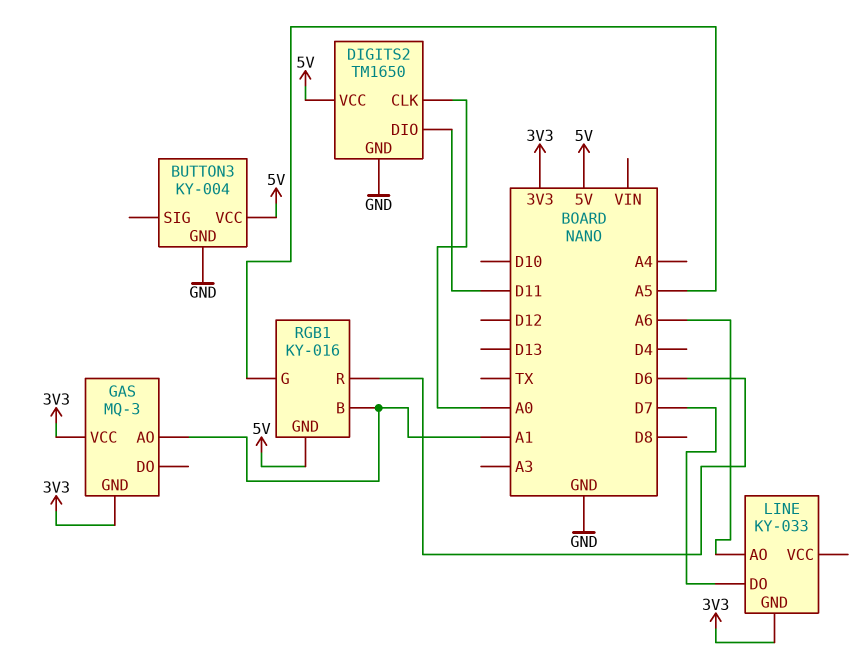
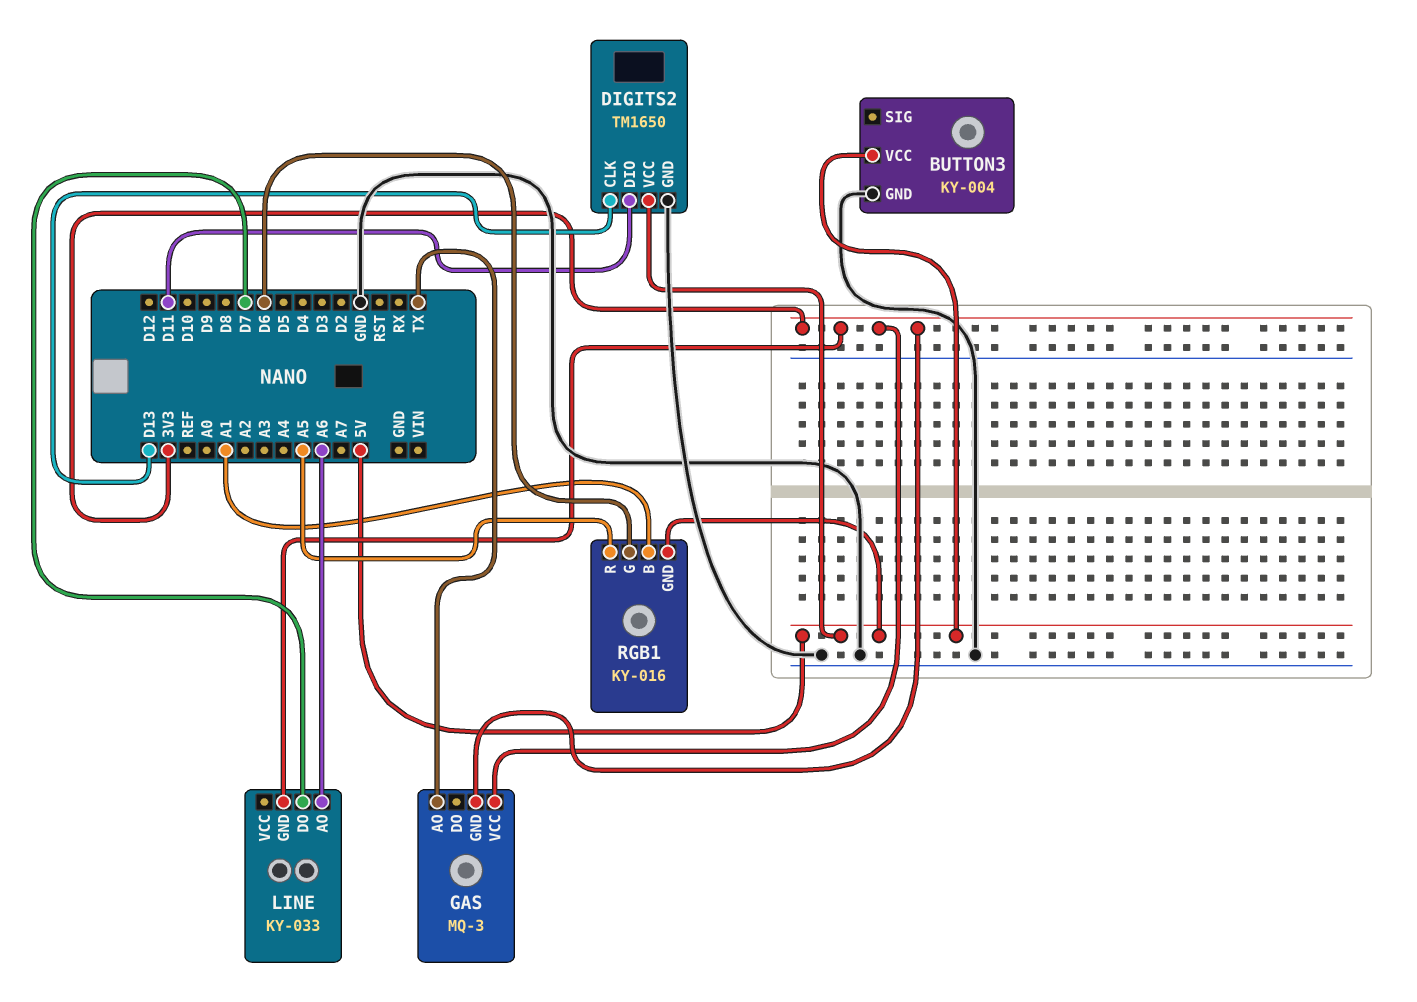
DIGITS2 pin CLK: A0 -> D13
GAS pin AO: A1 -> TX
RGB1 pin G: A5 -> D6
RGB1 pin R: D6 -> A5

